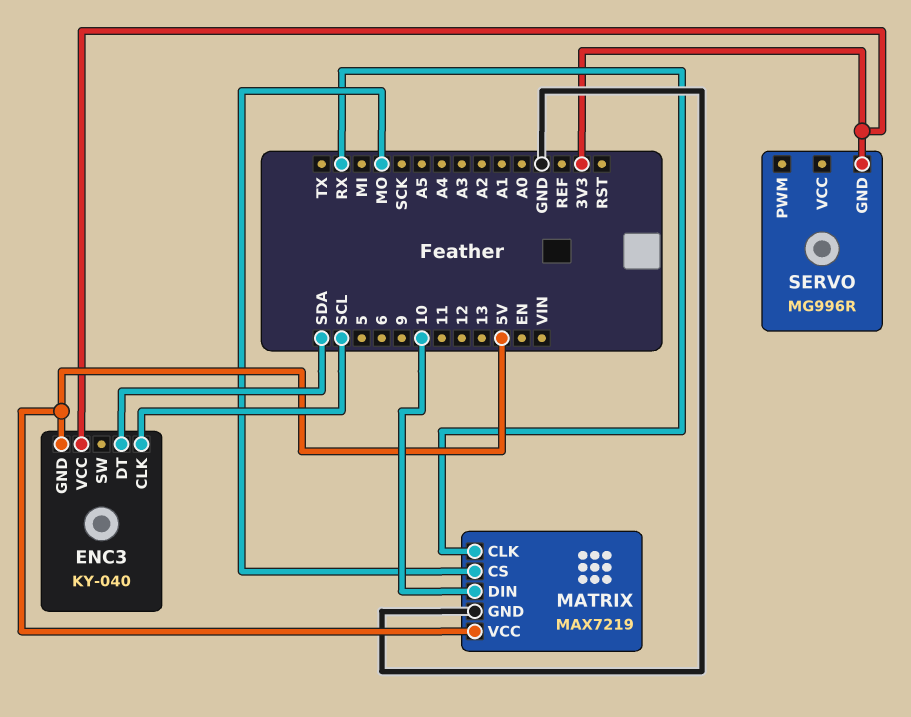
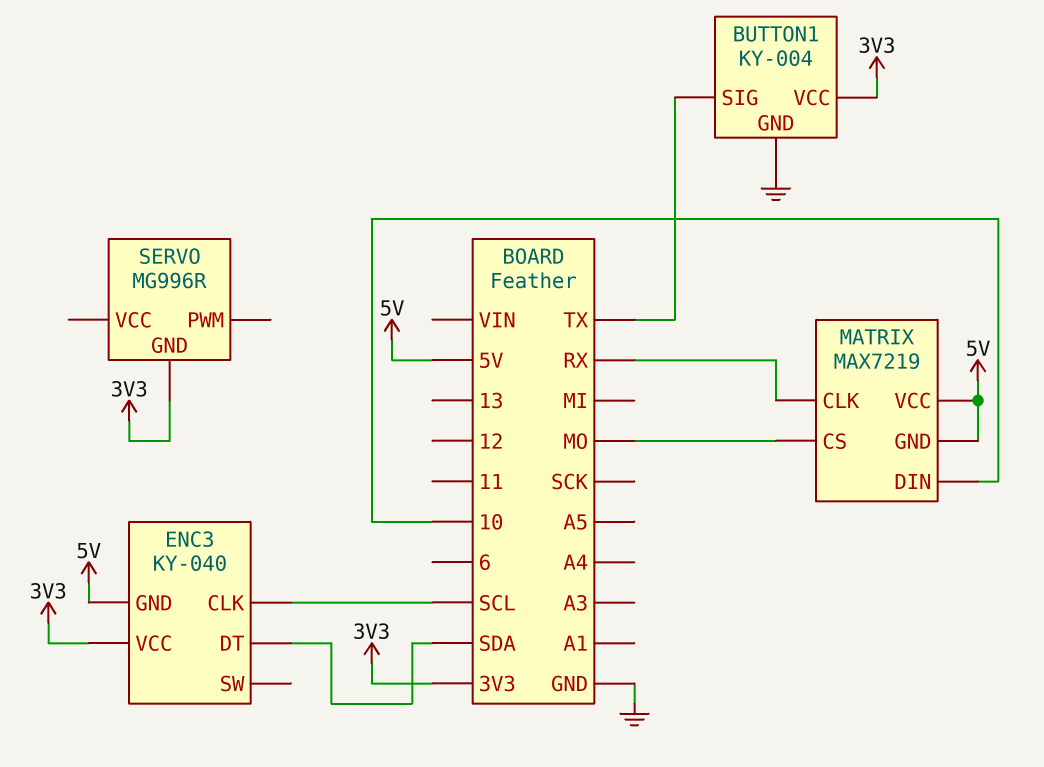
BUTTON1: none -> KY-004
BUTTON1 pin GND: none -> GND
BUTTON1 pin SIG: none -> TX
BUTTON1 pin VCC: none -> 3V3
MATRIX pin GND: GND -> 5V

